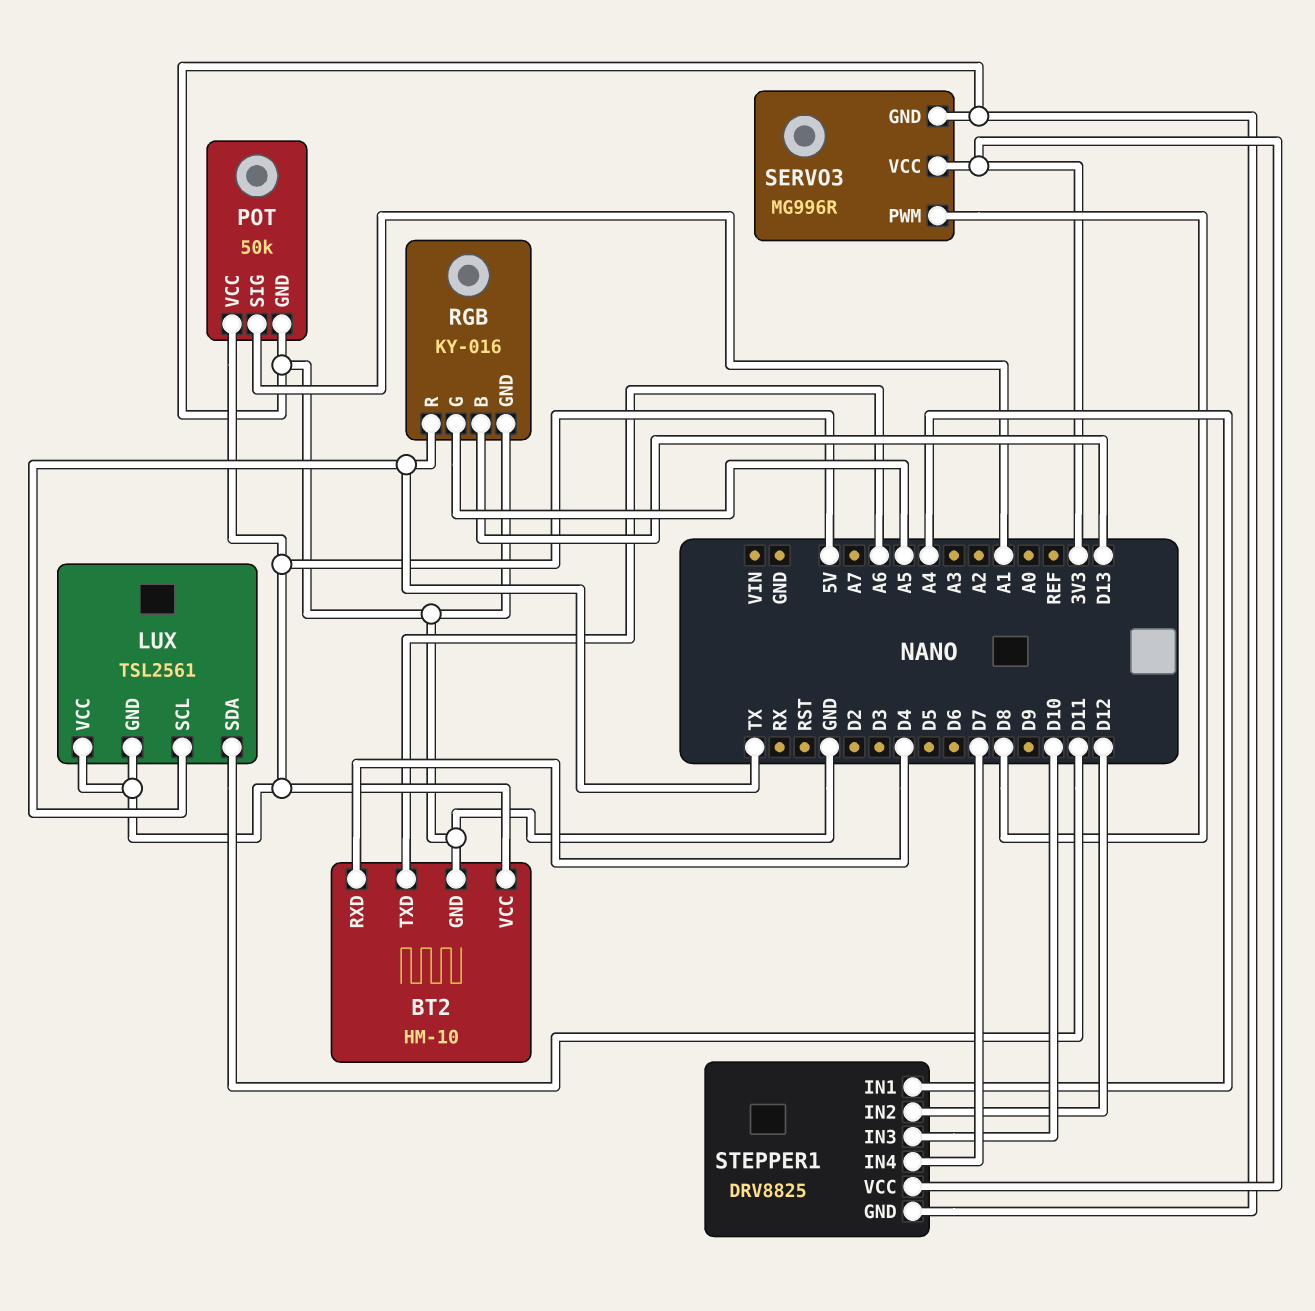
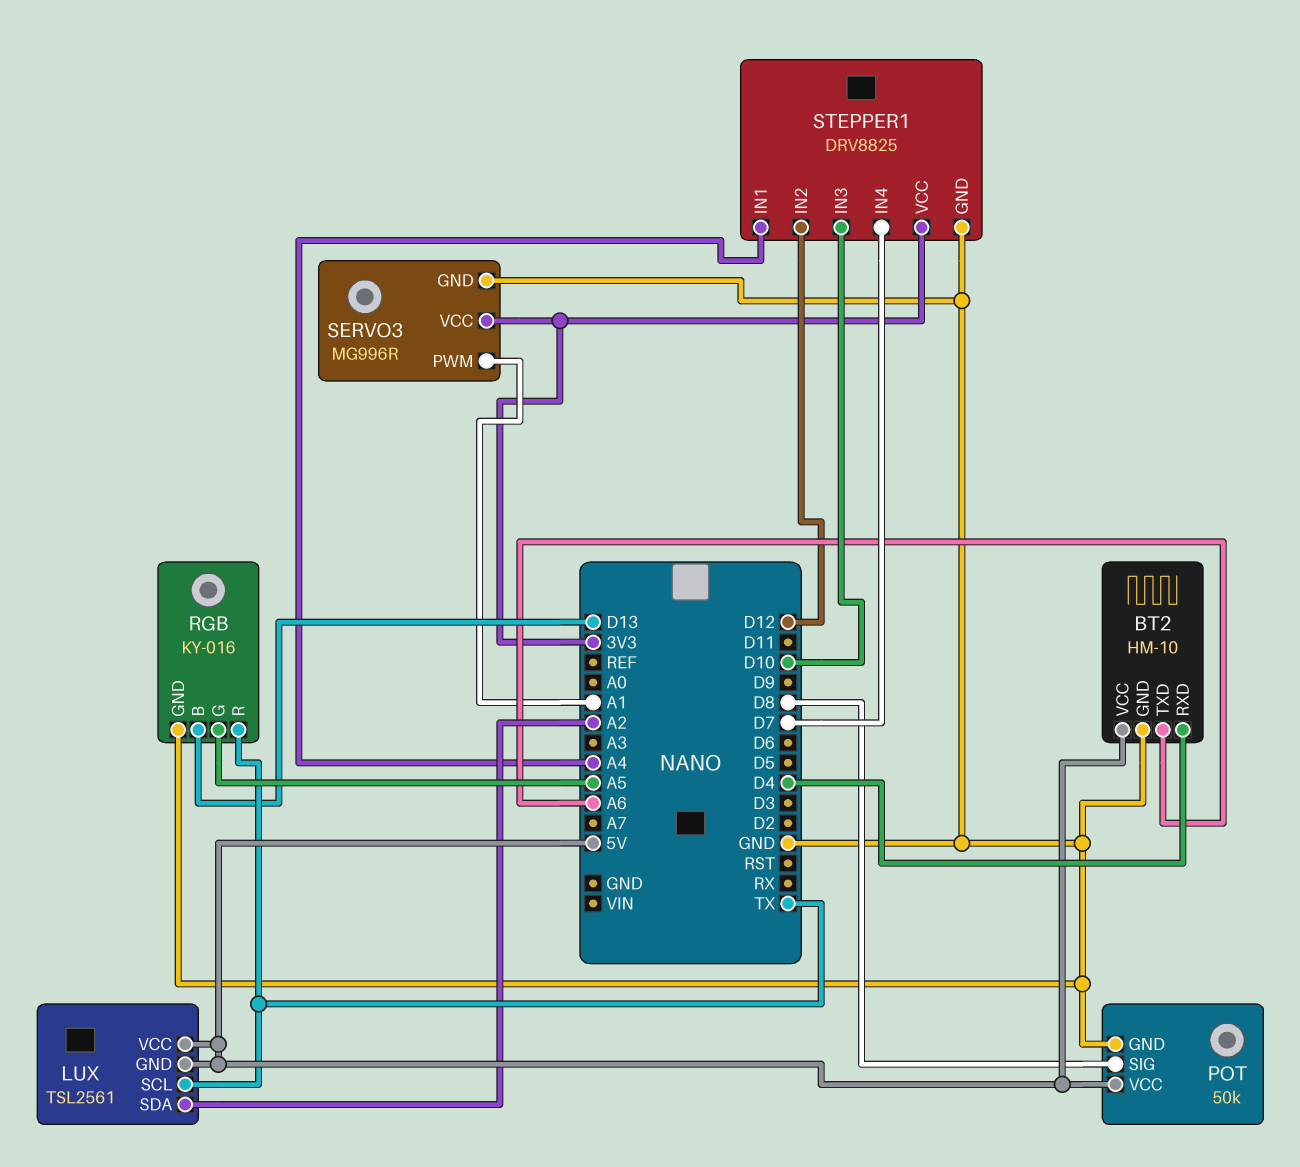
LUX pin SDA: D11 -> A2
POT pin SIG: A1 -> D8
SERVO3 pin PWM: D8 -> A1

